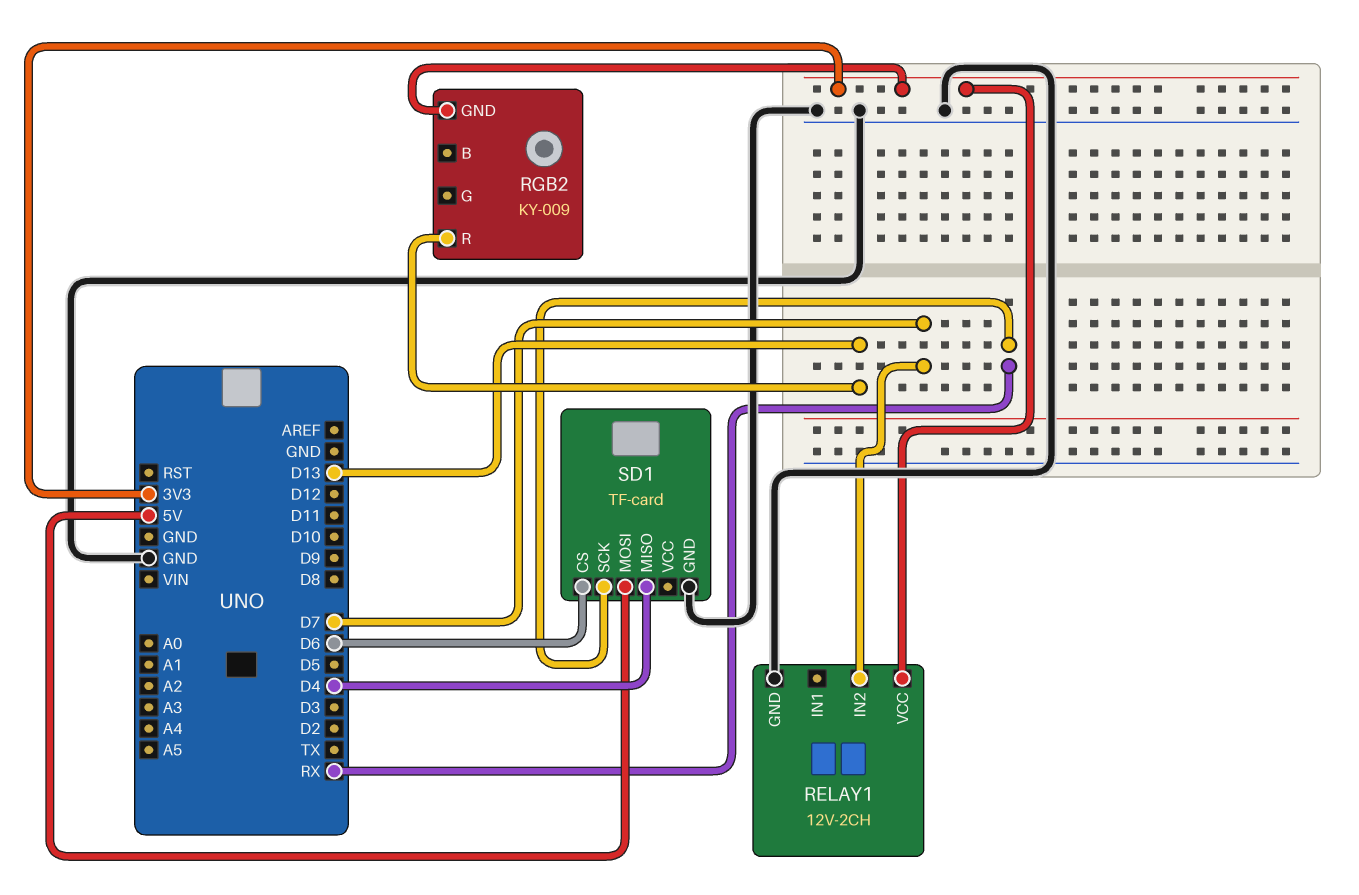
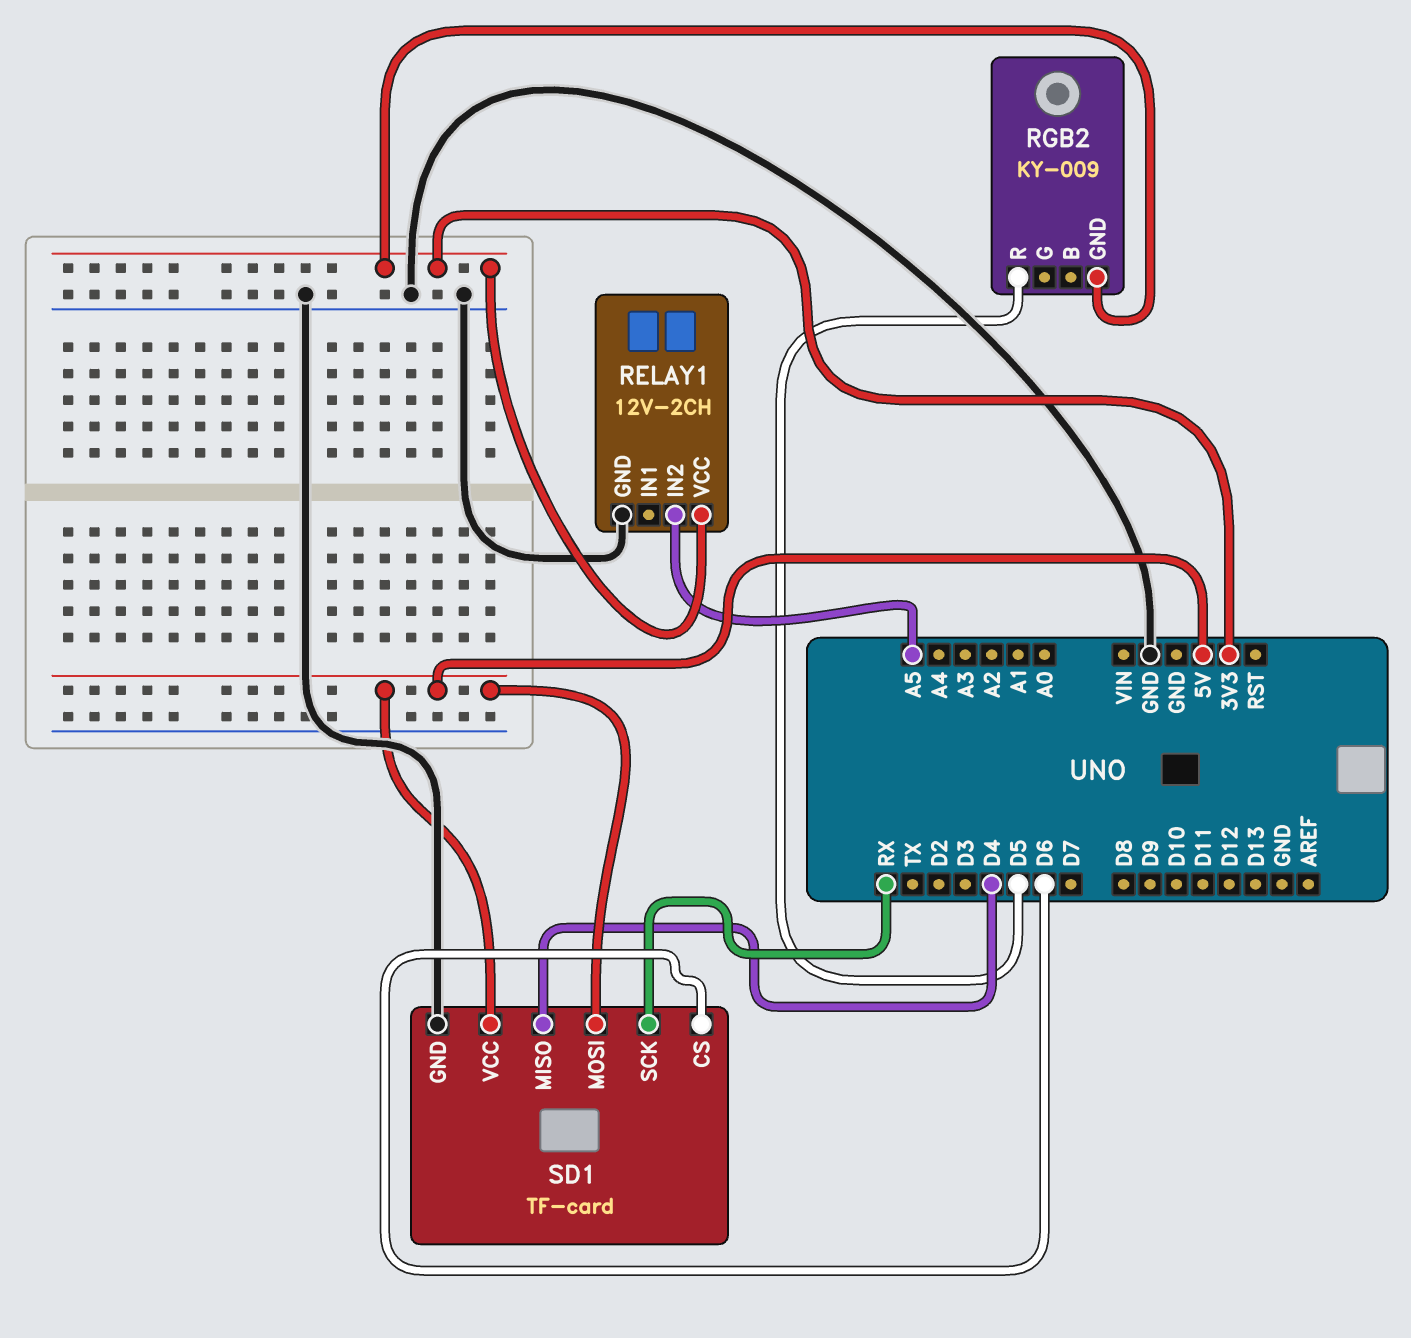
RELAY1 pin IN2: D7 -> A5
RGB2 pin R: D13 -> D5
SD1 pin VCC: none -> 5V

